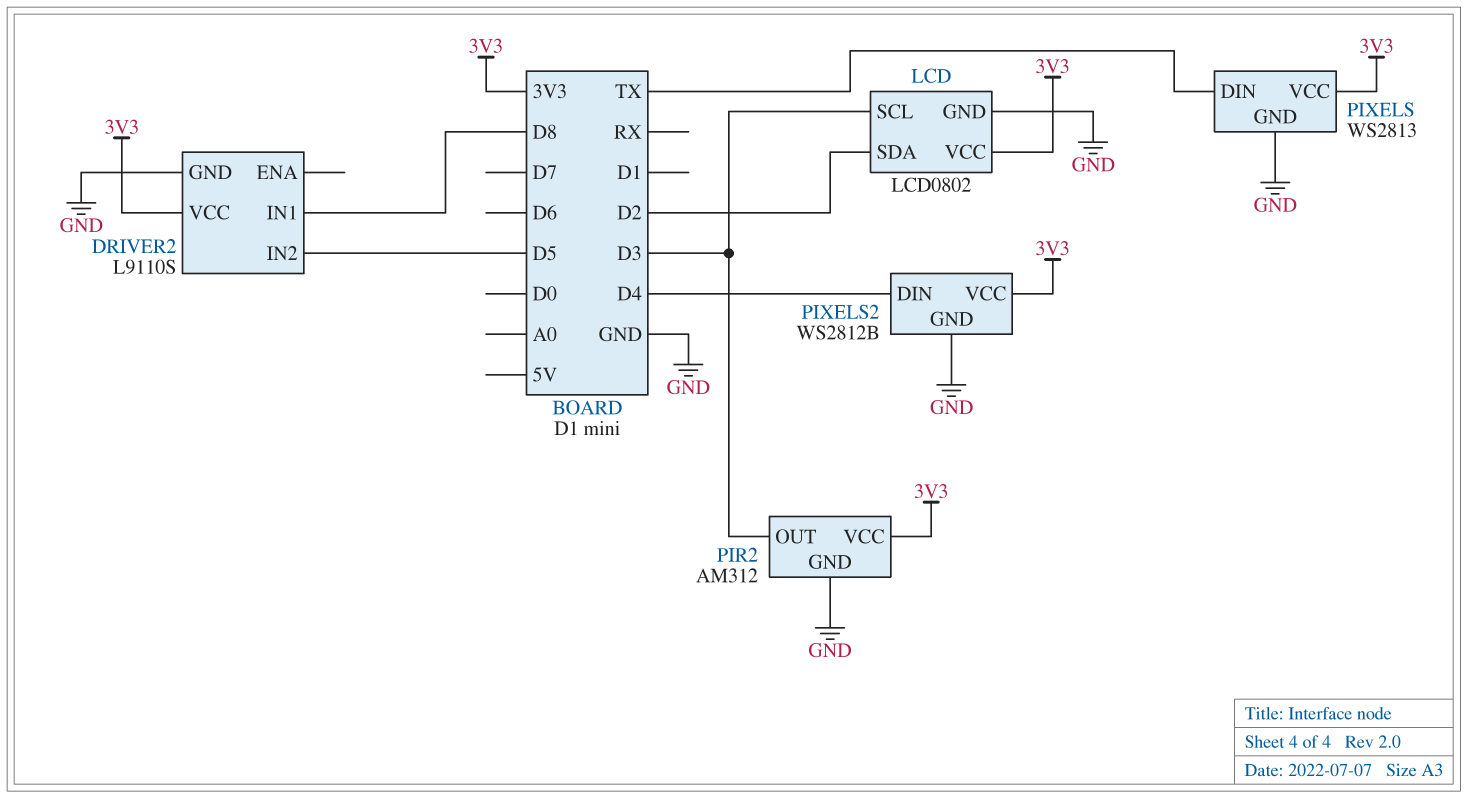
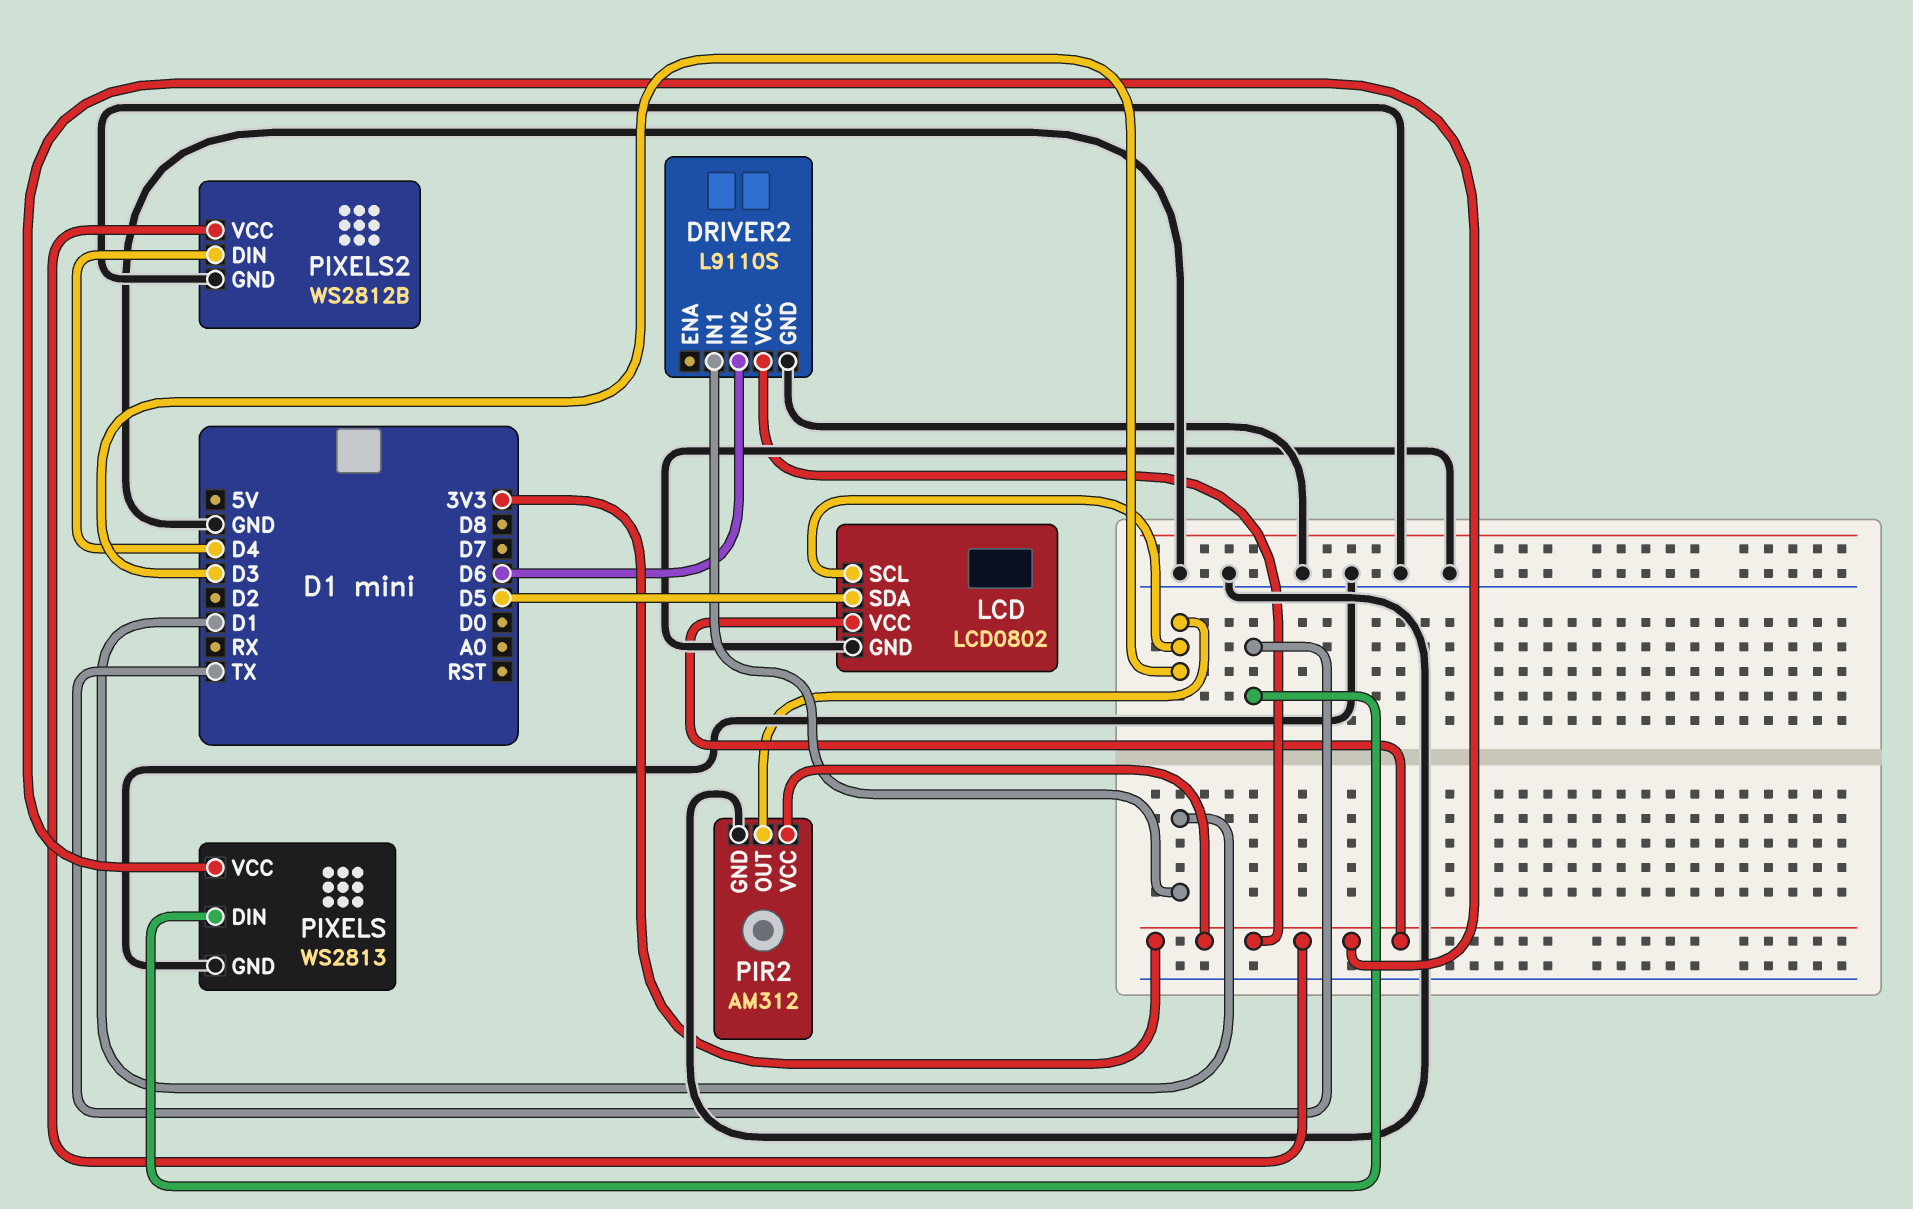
DRIVER2 pin IN1: D8 -> D1
DRIVER2 pin IN2: D5 -> D6
LCD pin SDA: D2 -> D5

